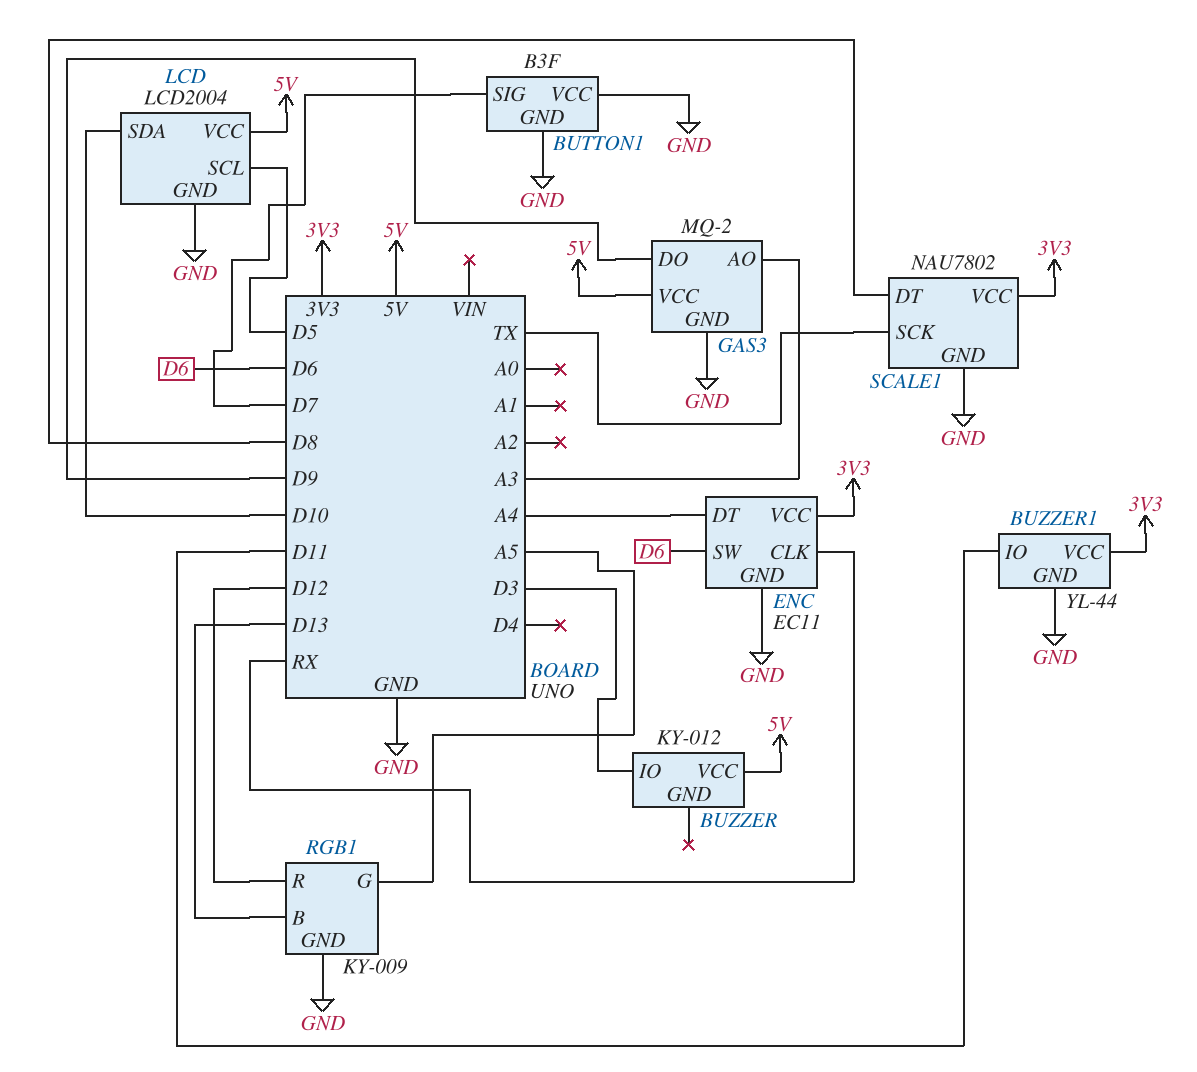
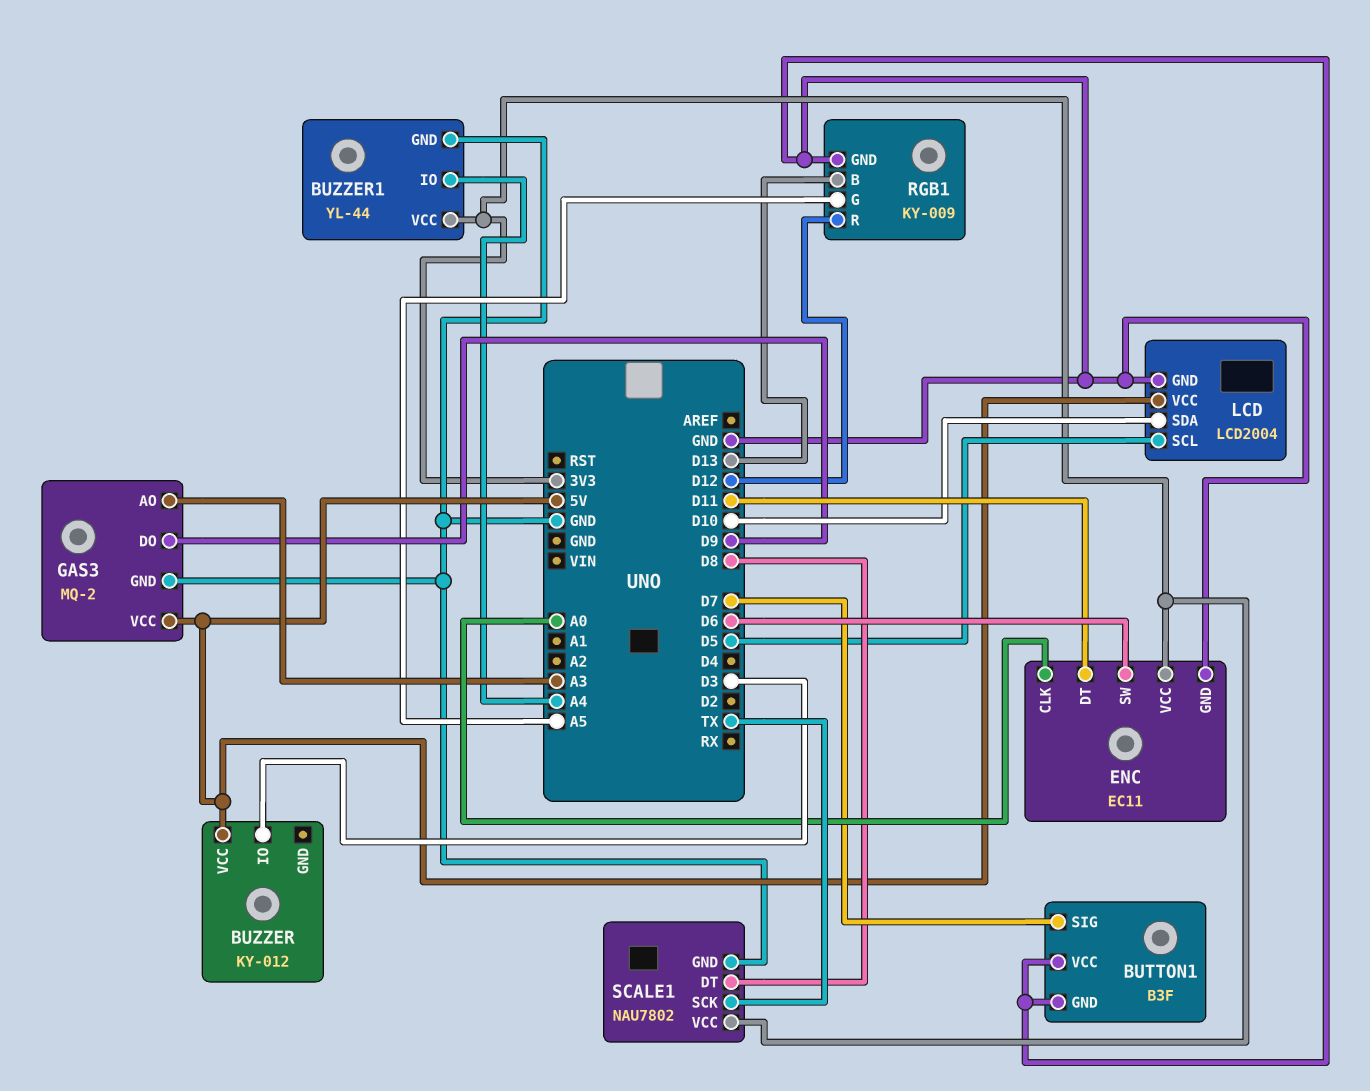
BUZZER1 pin IO: D11 -> A4
ENC pin CLK: RX -> A0
ENC pin DT: A4 -> D11

